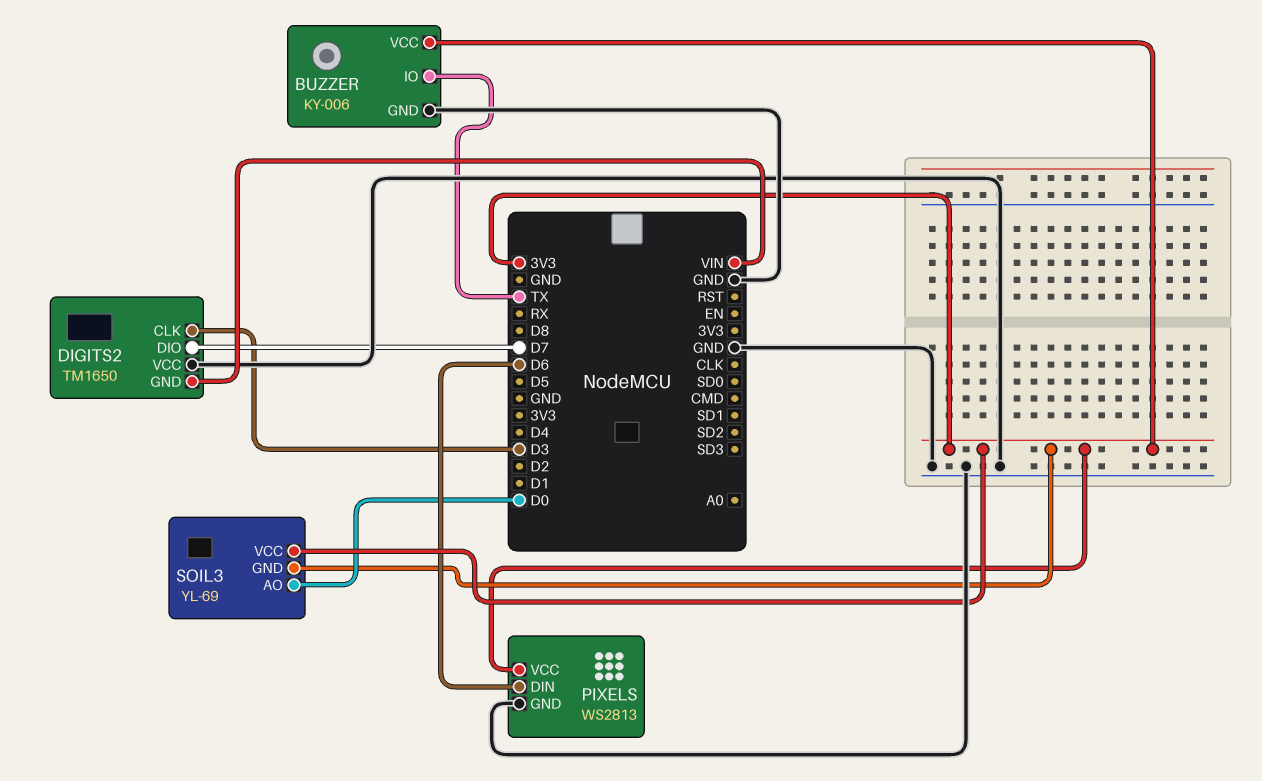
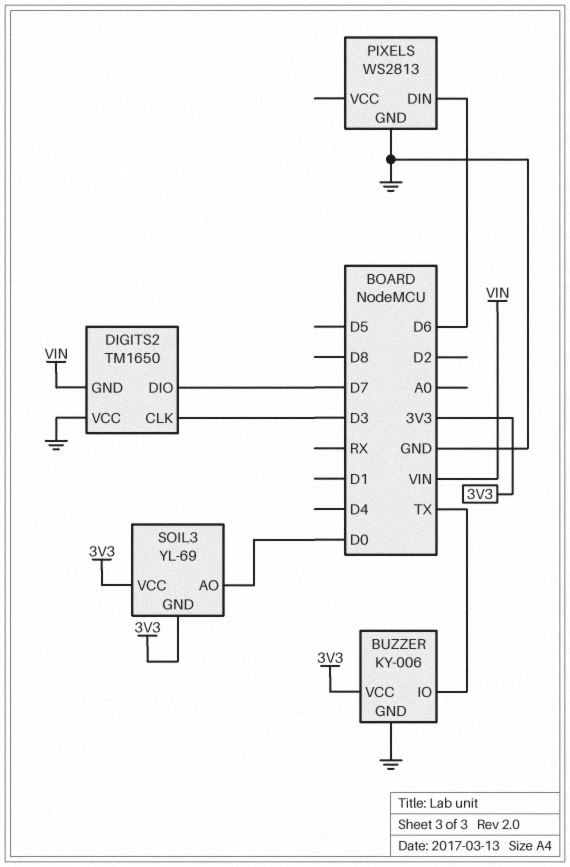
PIXELS pin VCC: 3V3 -> none

